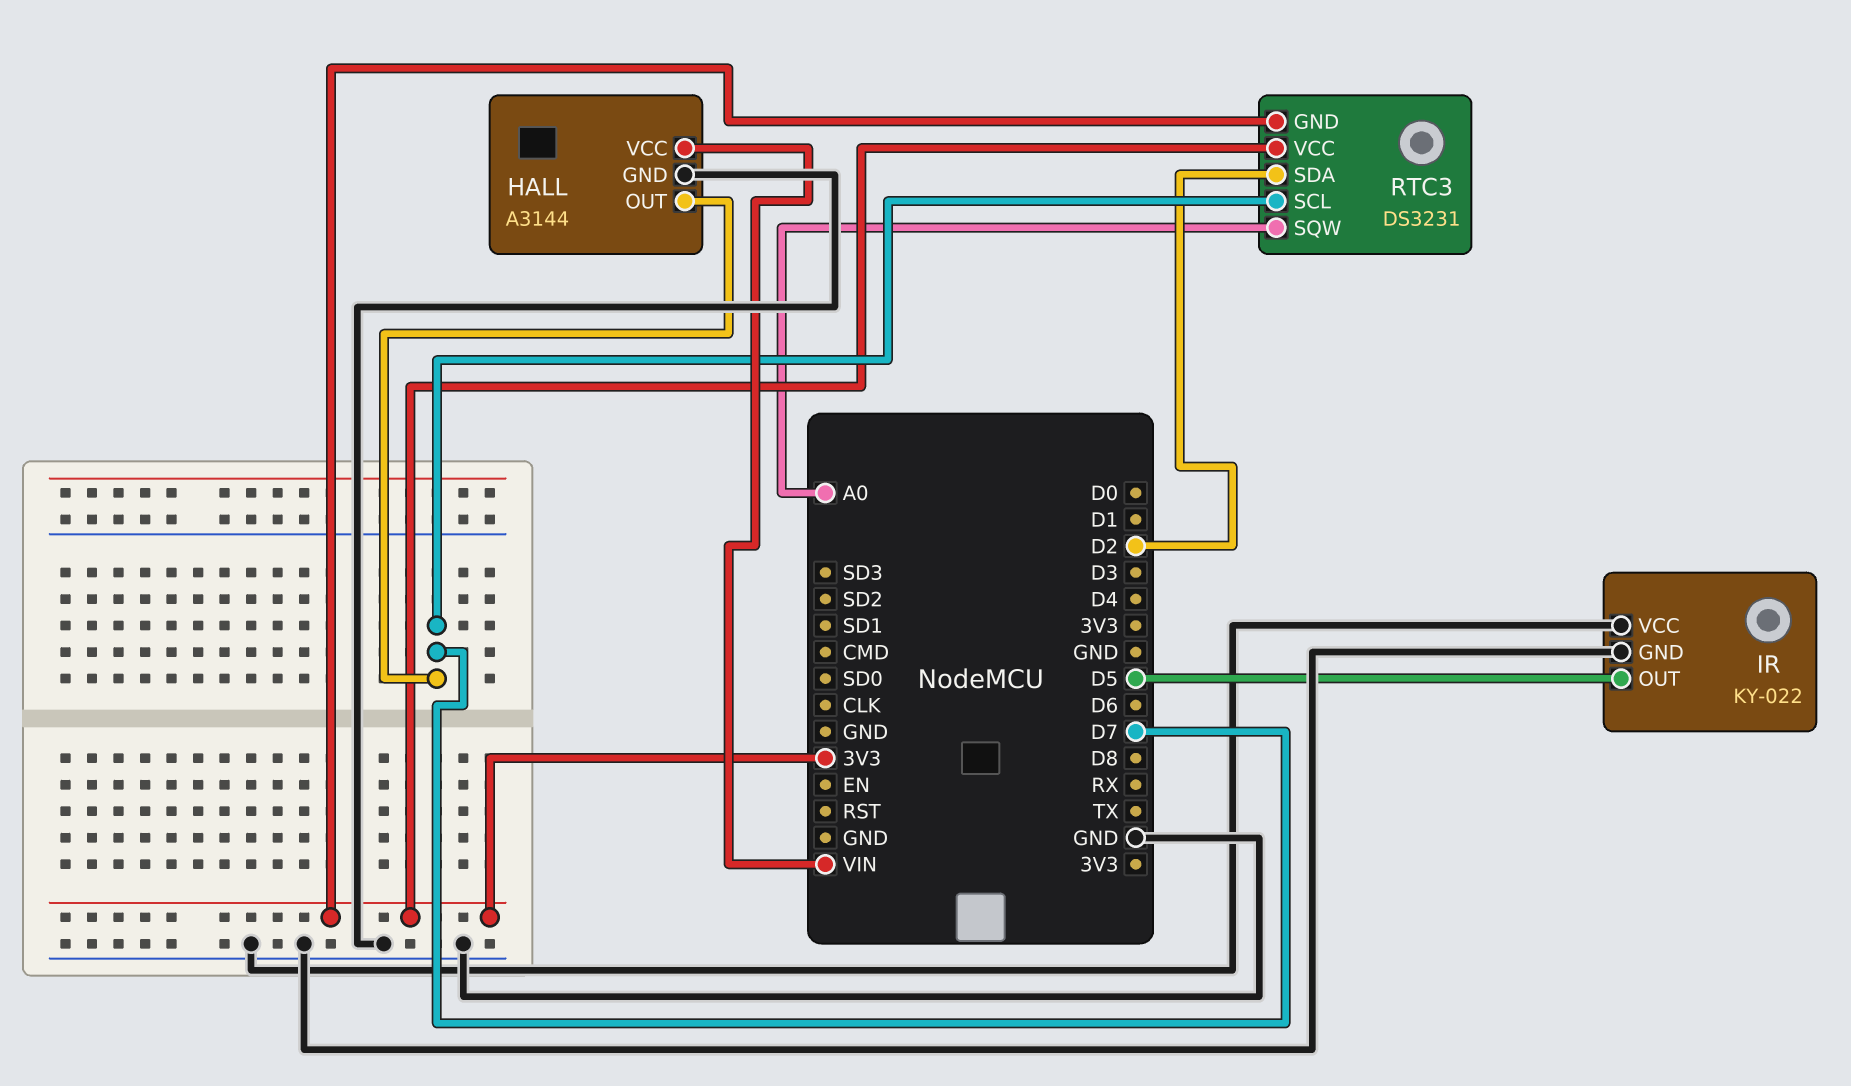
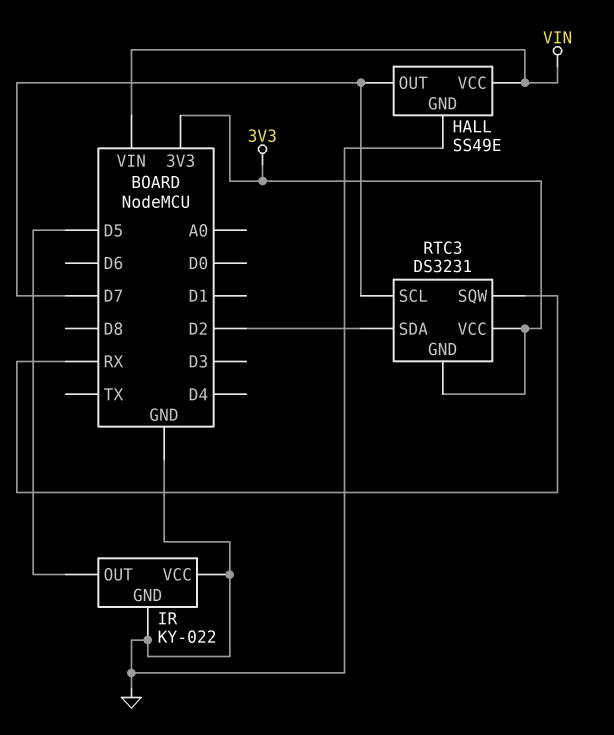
HALL: A3144 -> SS49E
RTC3 pin SQW: A0 -> RX

